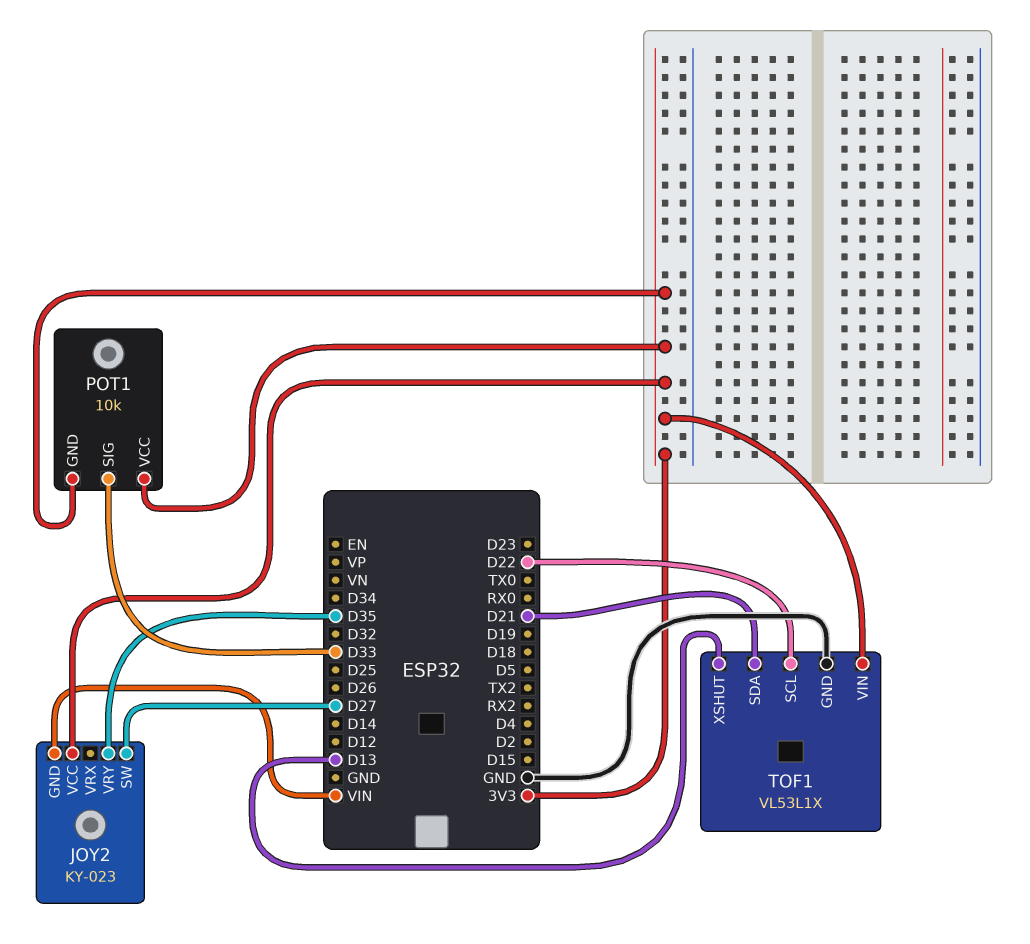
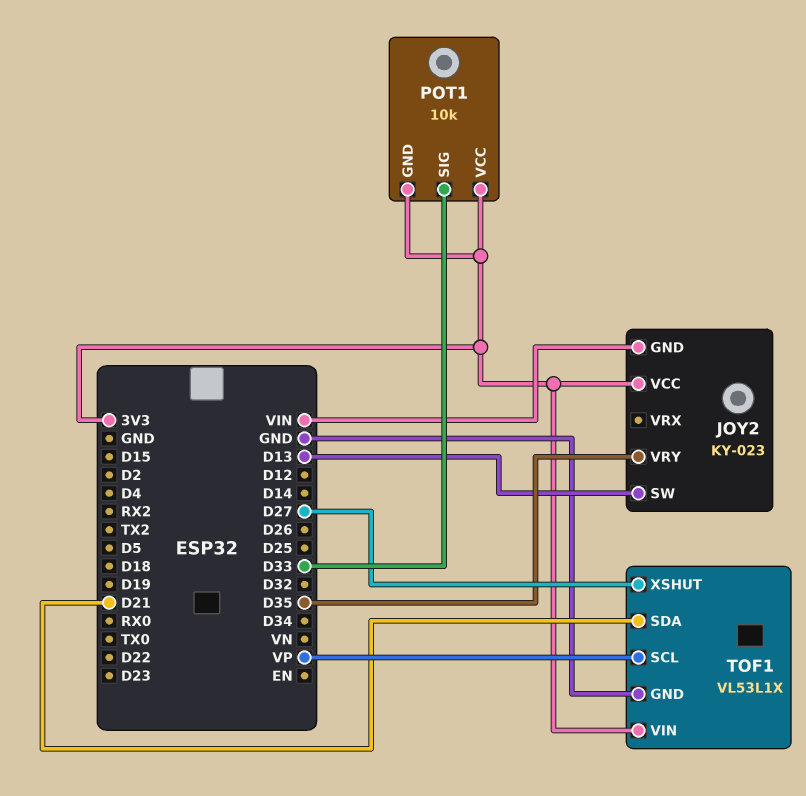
JOY2 pin SW: D27 -> D13
TOF1 pin SCL: D22 -> VP
TOF1 pin XSHUT: D13 -> D27

